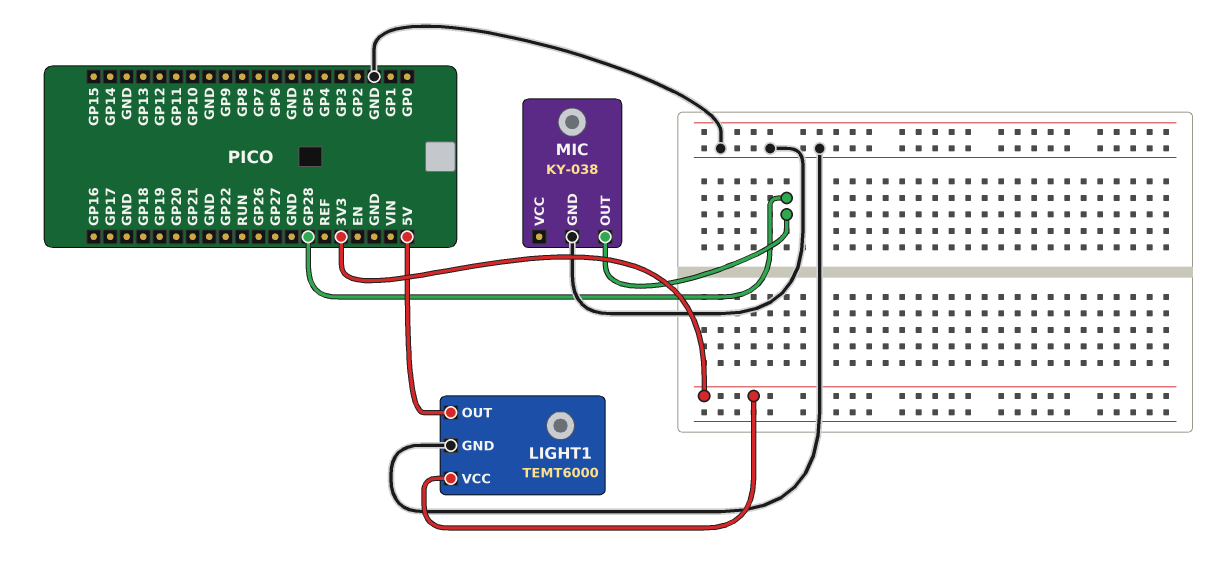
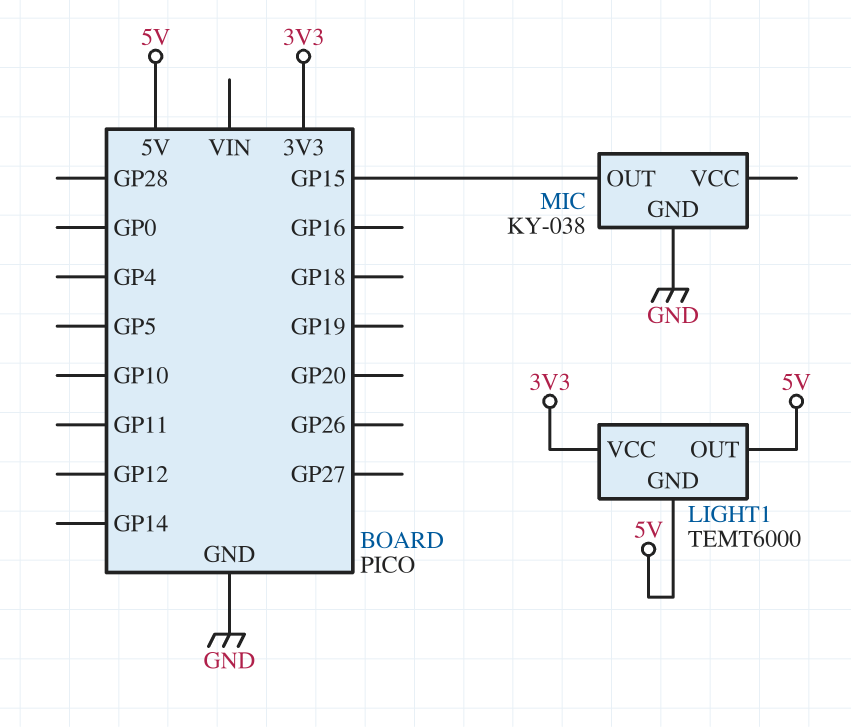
LIGHT1 pin GND: GND -> 5V
MIC pin OUT: GP28 -> GP15

